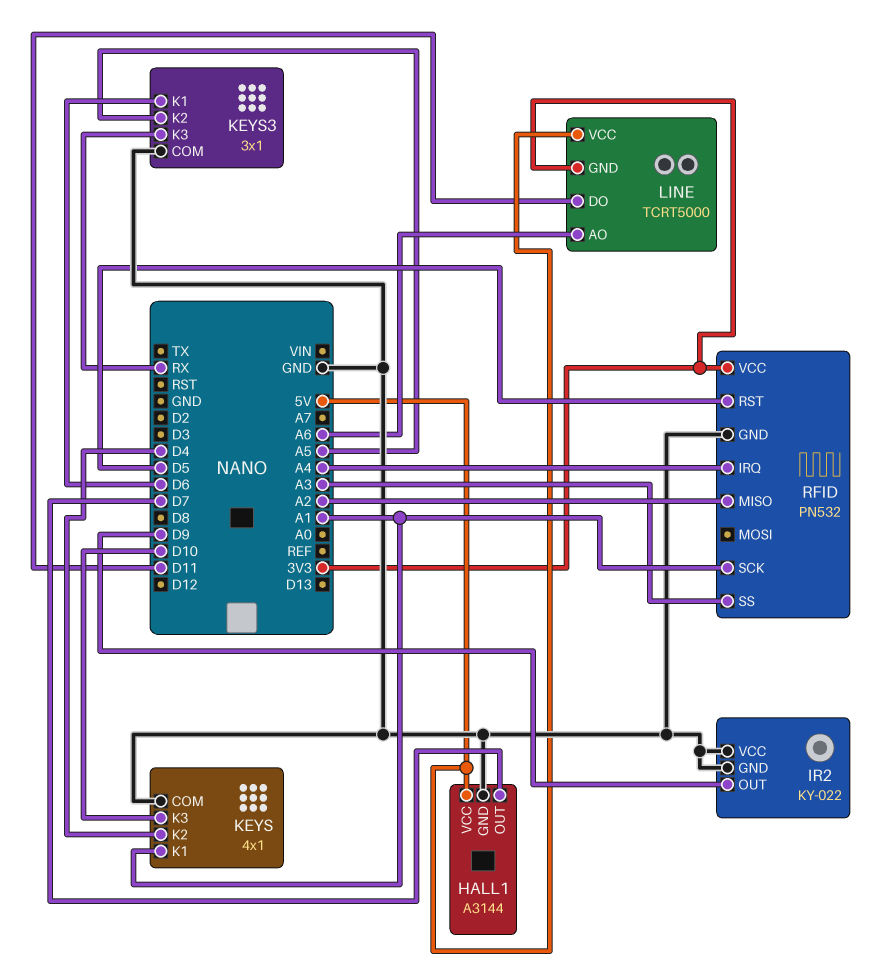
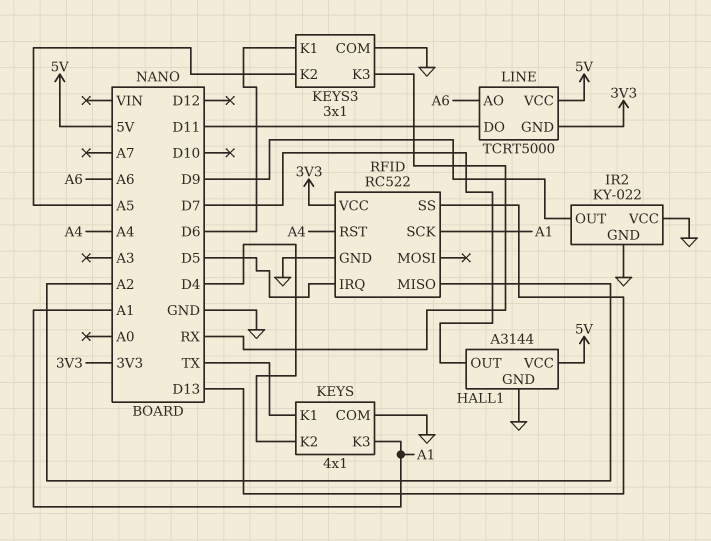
KEYS pin K1: A1 -> TX
KEYS pin K3: D10 -> A1
RFID: PN532 -> RC522
RFID pin IRQ: A4 -> D5
RFID pin RST: D5 -> A4
RFID pin SS: A3 -> D13

